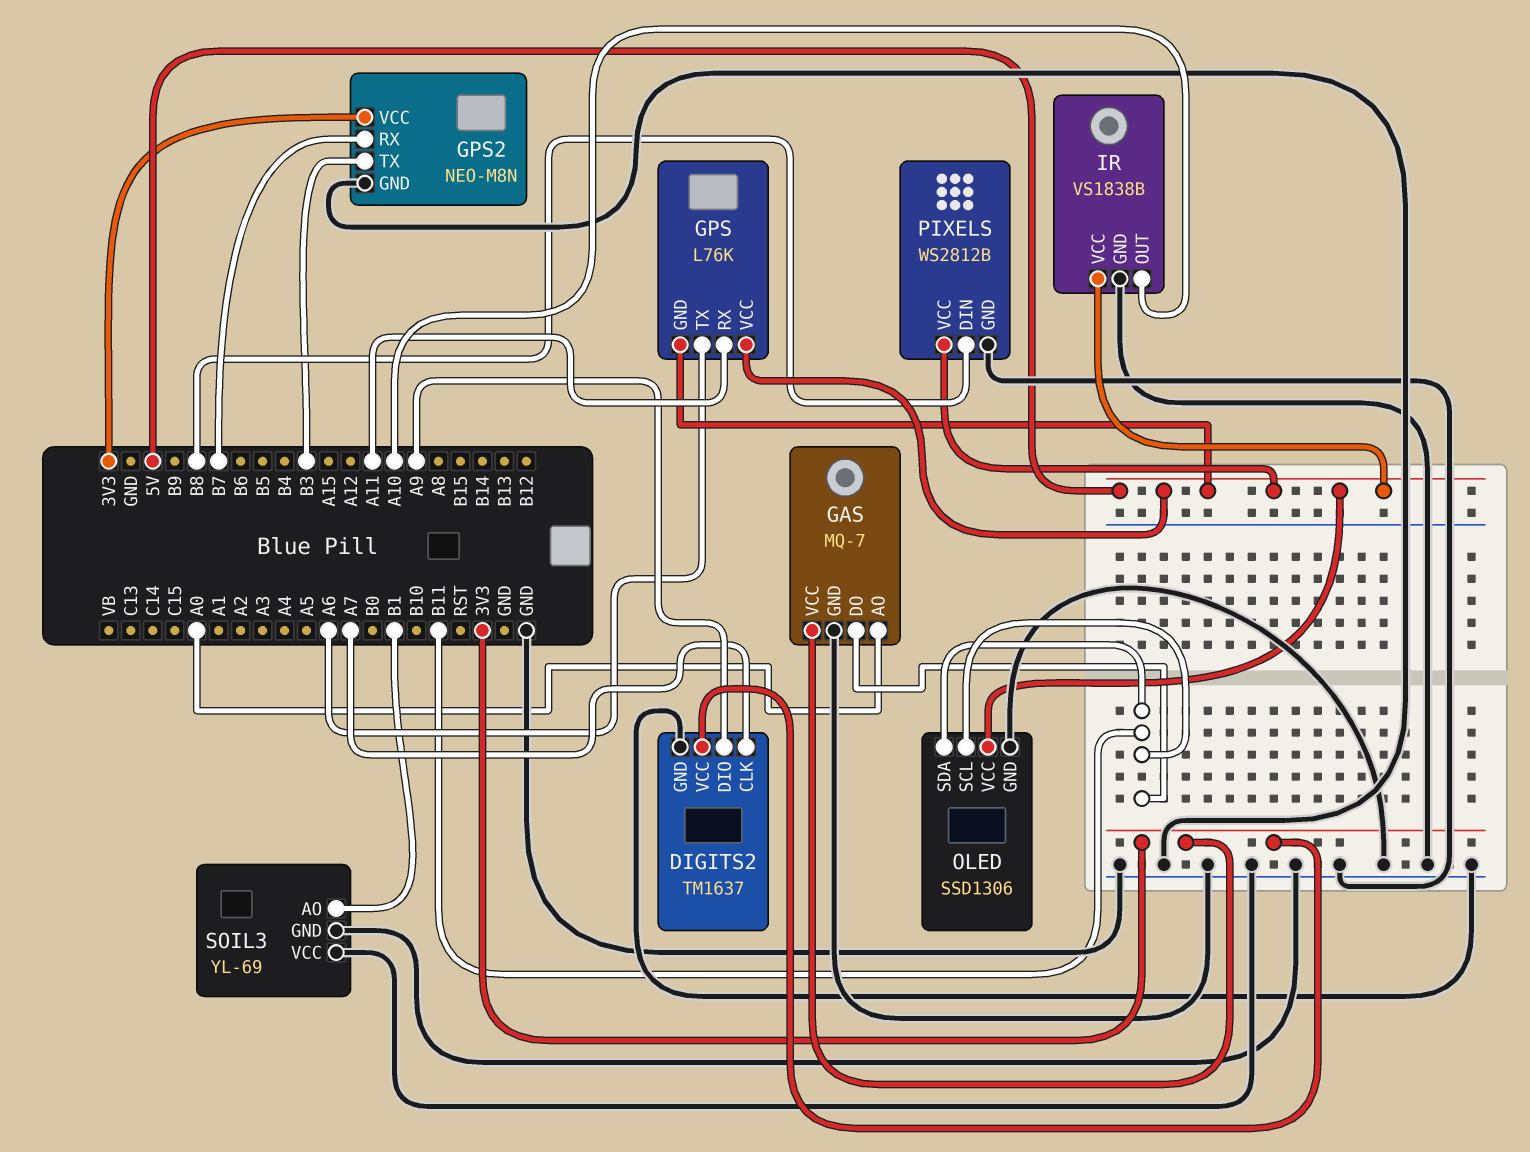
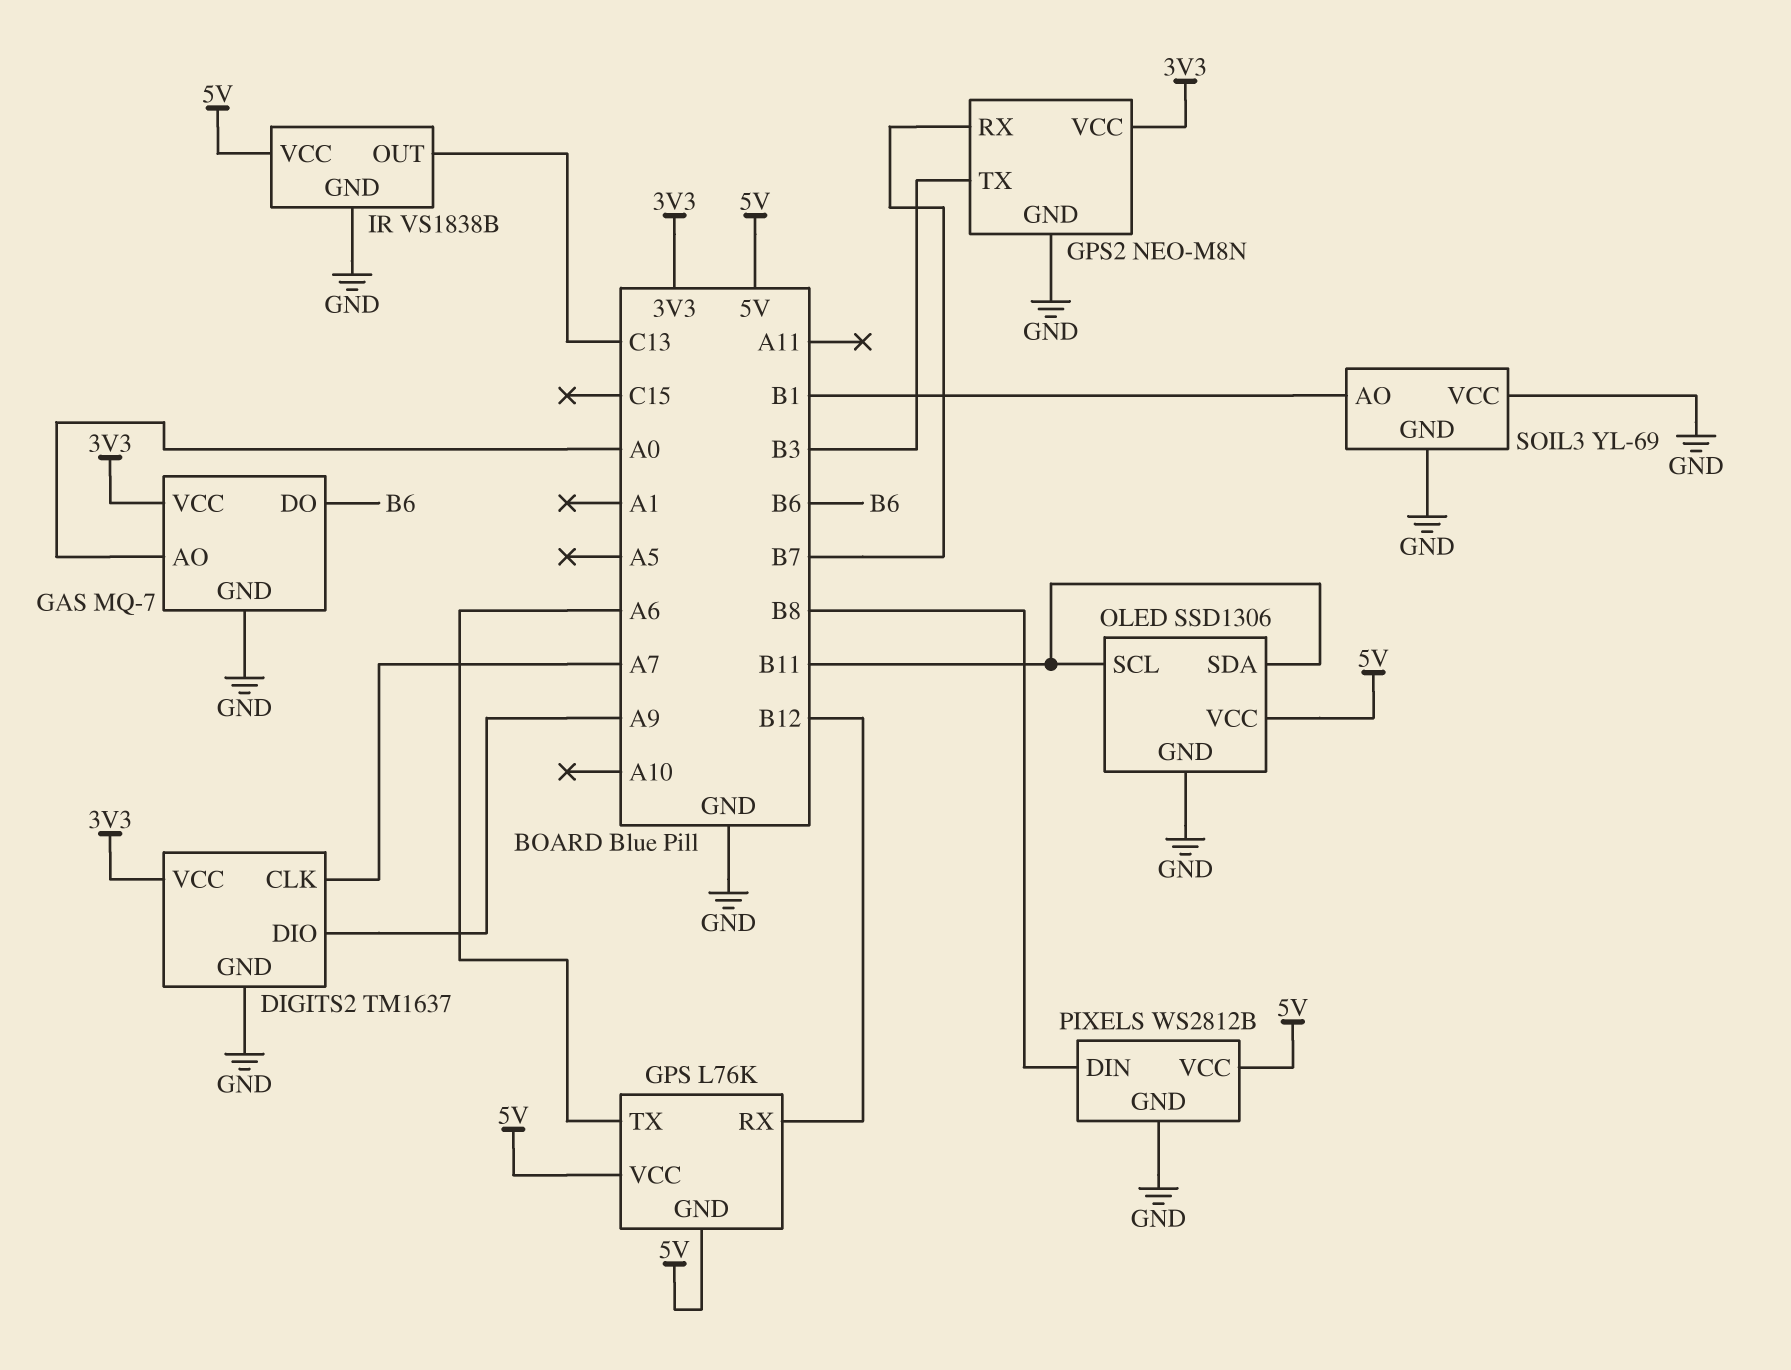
GAS pin DO: B11 -> B6
GPS pin RX: A11 -> B12
IR pin OUT: A10 -> C13

